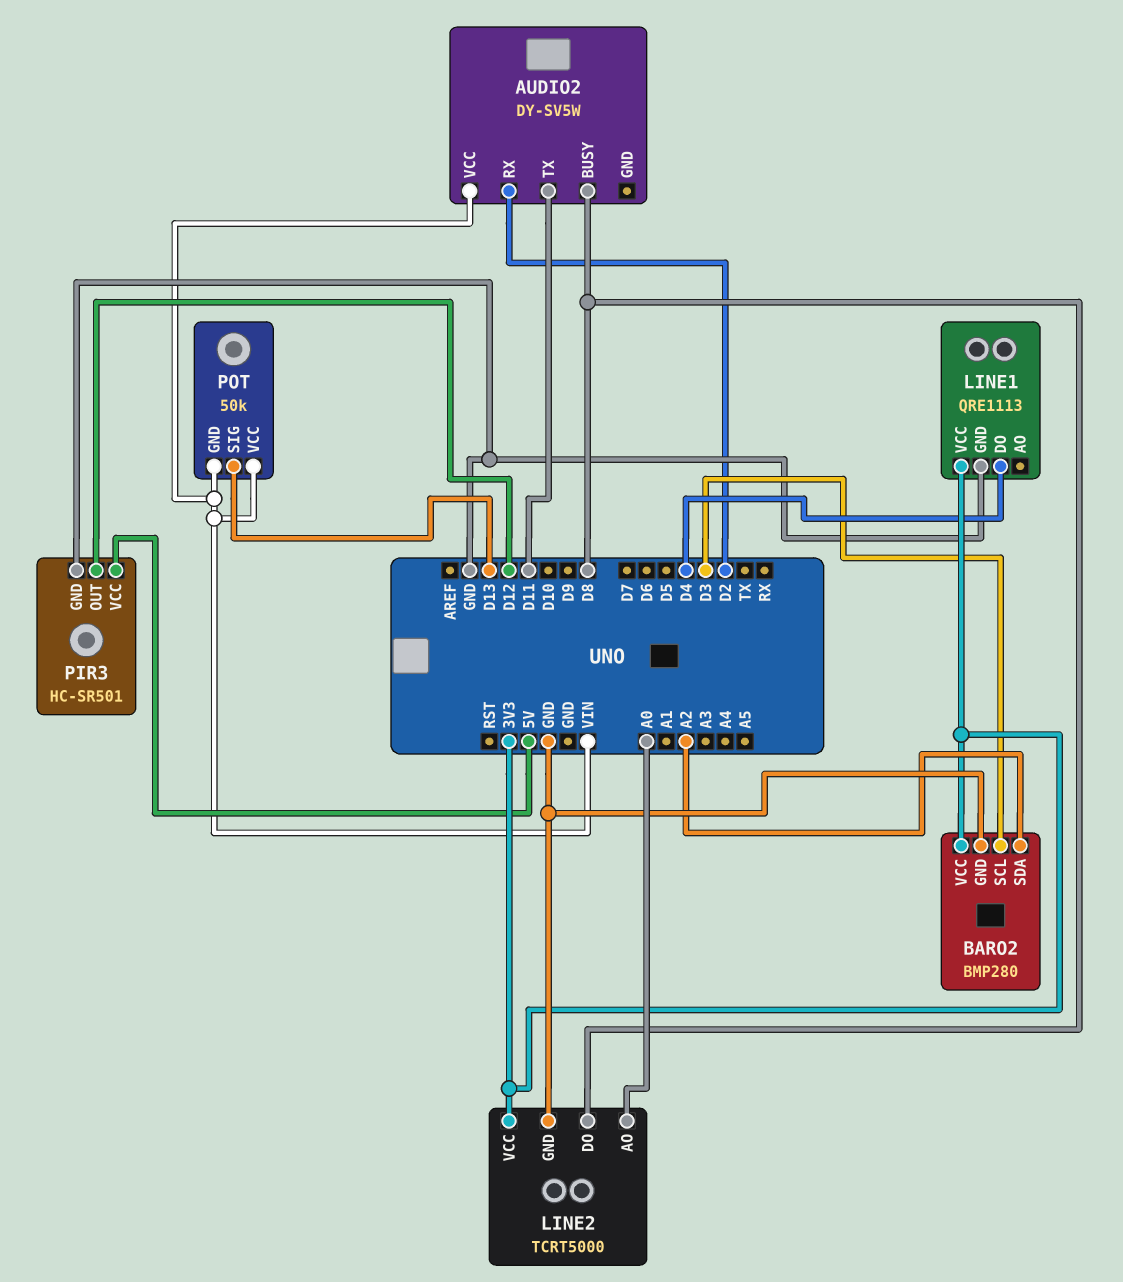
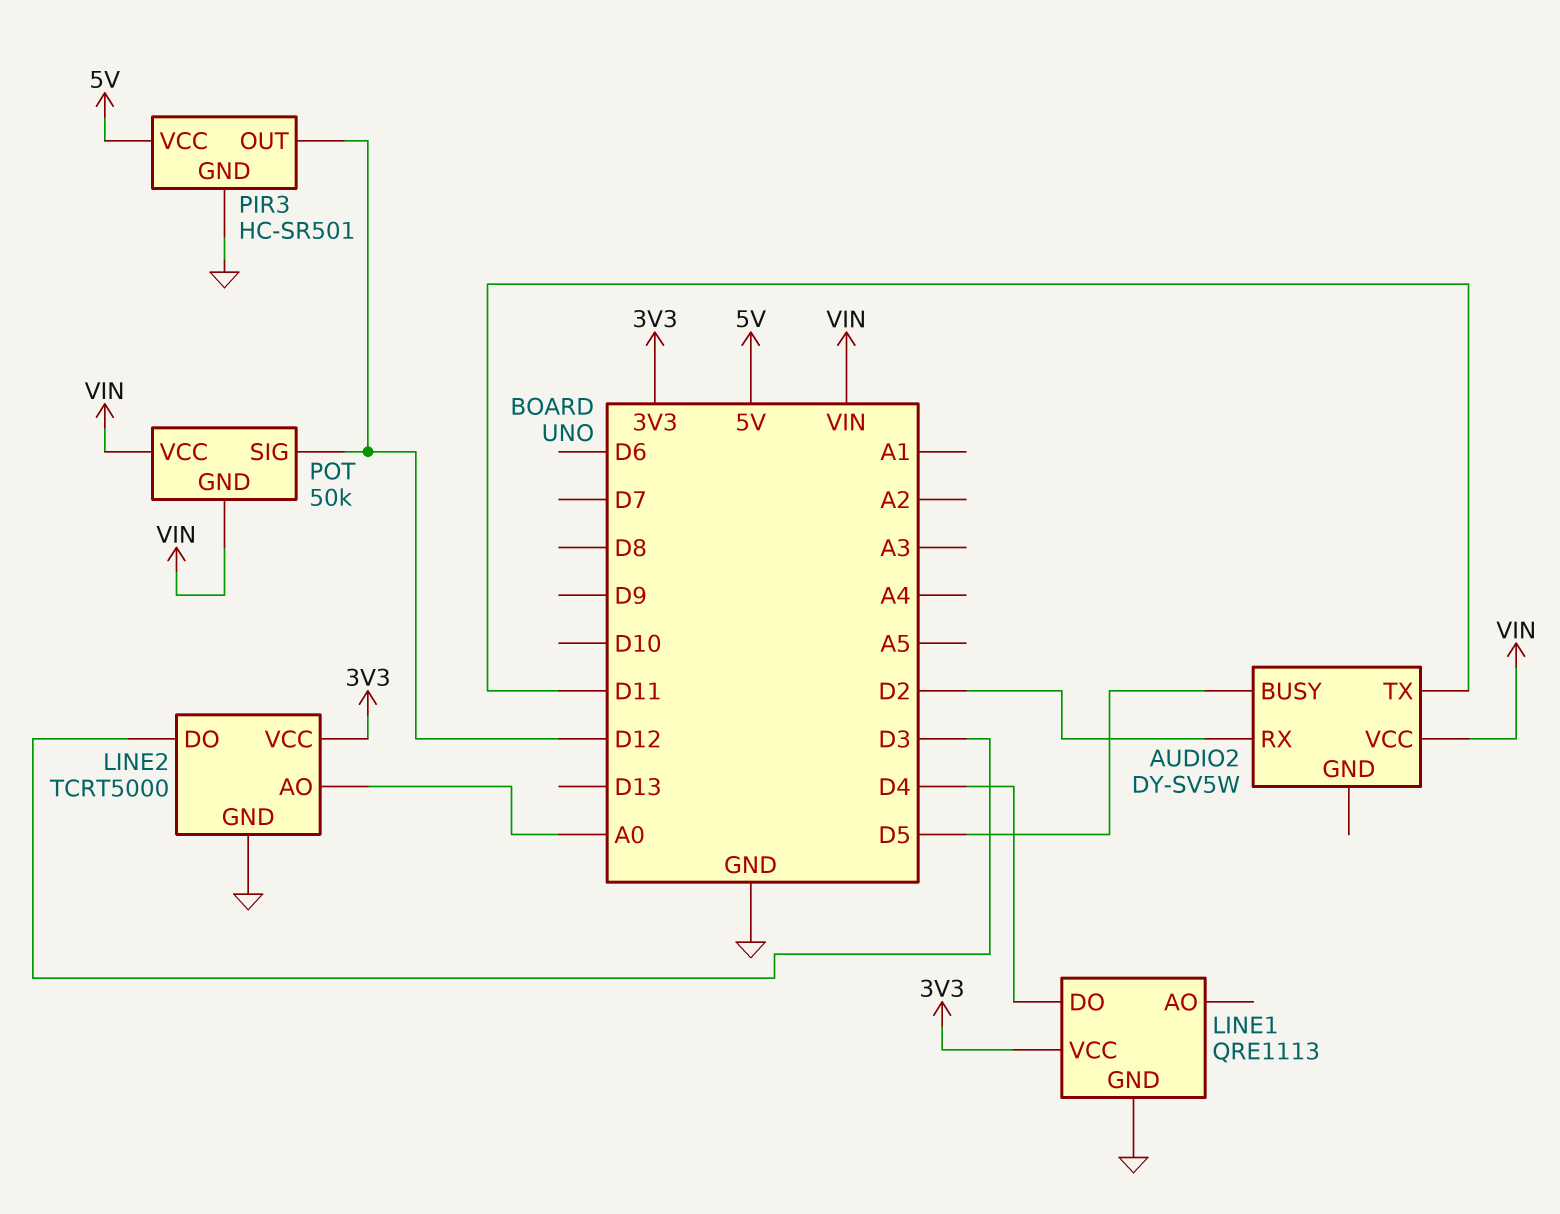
AUDIO2 pin BUSY: D8 -> D5
BARO2: BMP280 -> none
BARO2 pin GND: GND -> none
BARO2 pin SCL: D3 -> none
BARO2 pin SDA: A2 -> none
BARO2 pin VCC: 3V3 -> none
LINE2 pin DO: D8 -> D3
POT pin SIG: D13 -> D12

